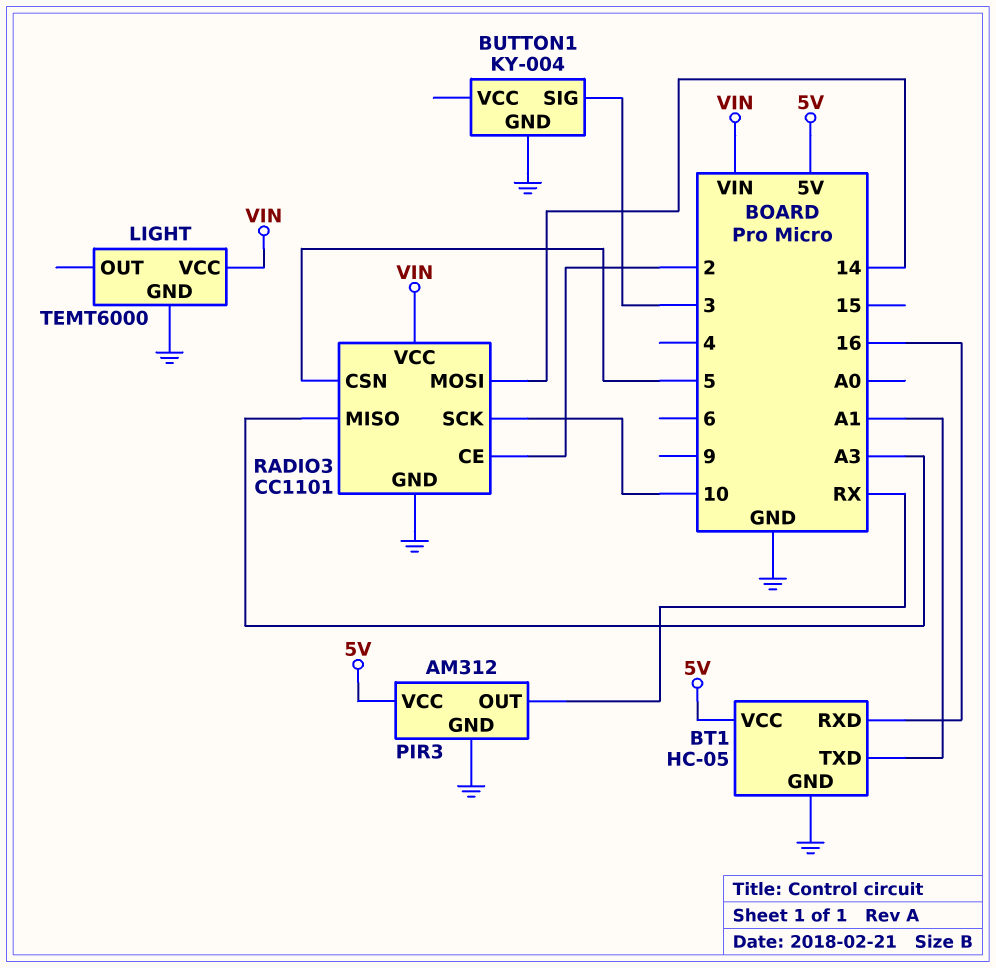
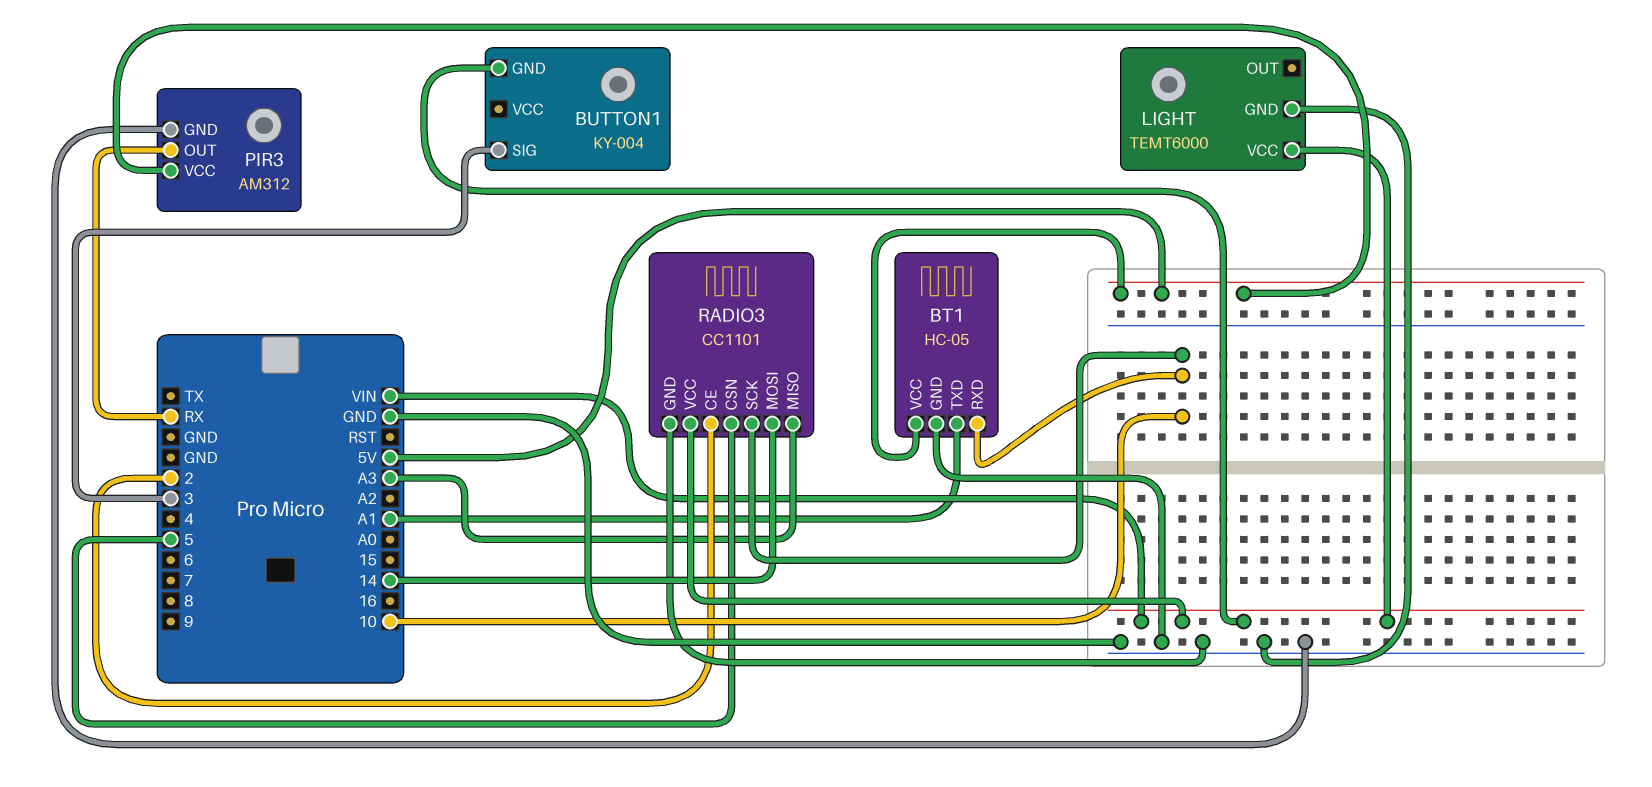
BT1 pin RXD: 16 -> 10
BUTTON1 pin GND: GND -> VIN

